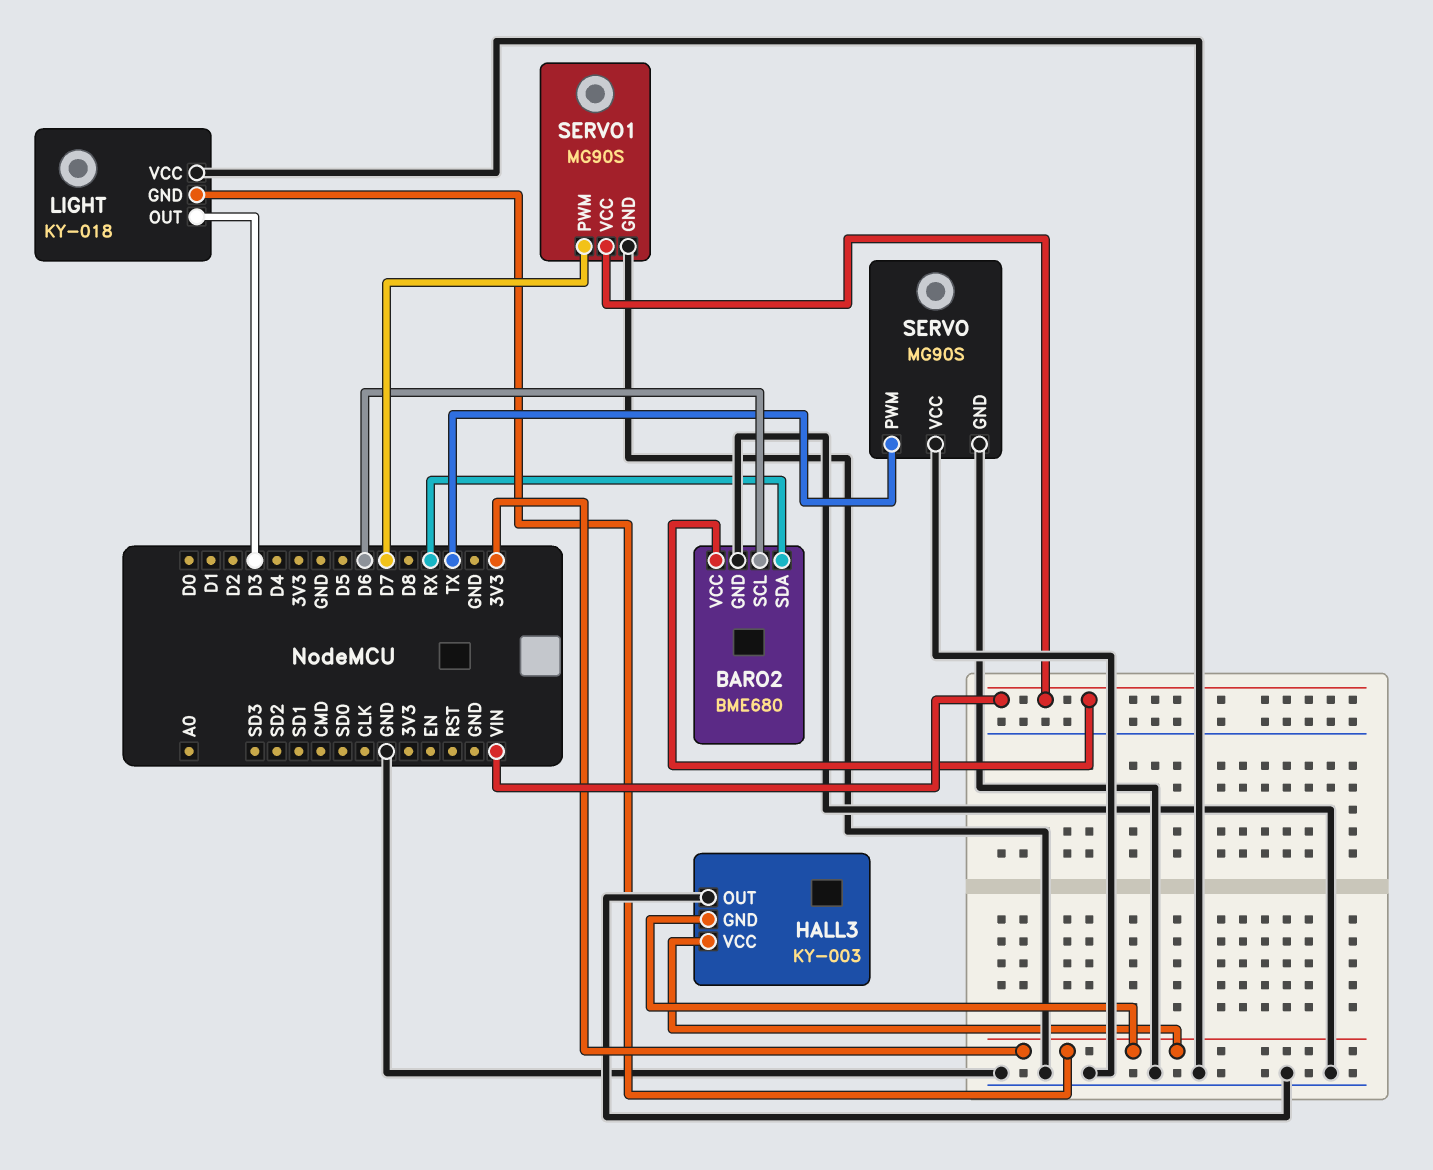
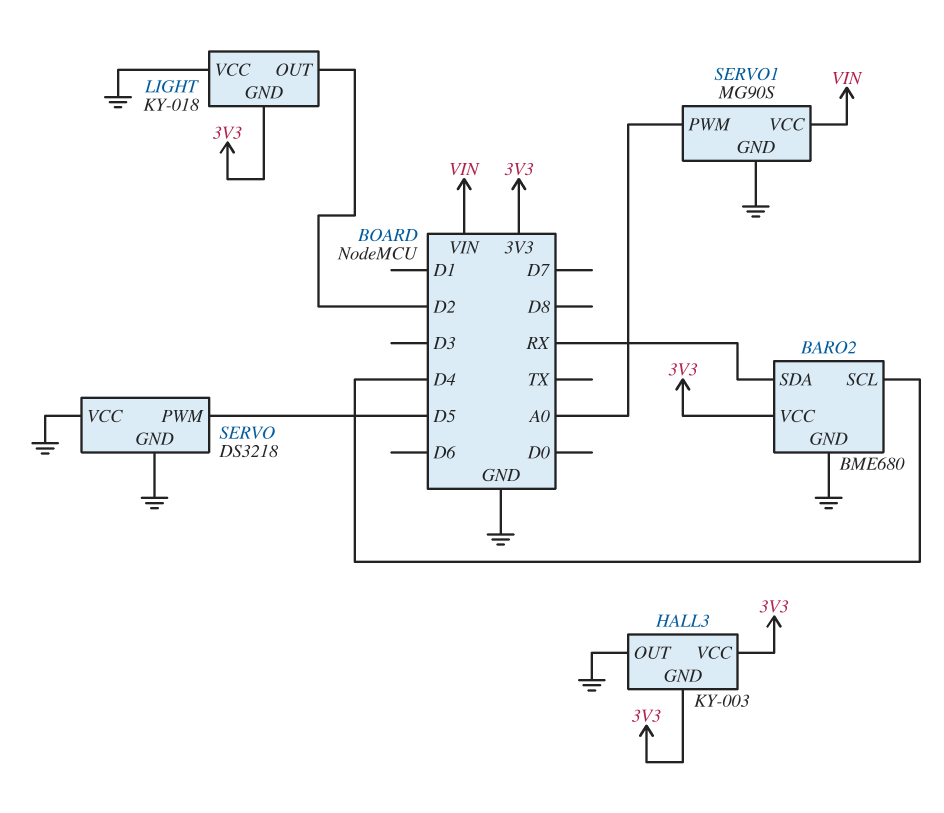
BARO2 pin SCL: D6 -> D4
BARO2 pin VCC: VIN -> 3V3
LIGHT pin OUT: D3 -> D2
SERVO: MG90S -> DS3218
SERVO pin PWM: TX -> D5
SERVO1 pin PWM: D7 -> A0

